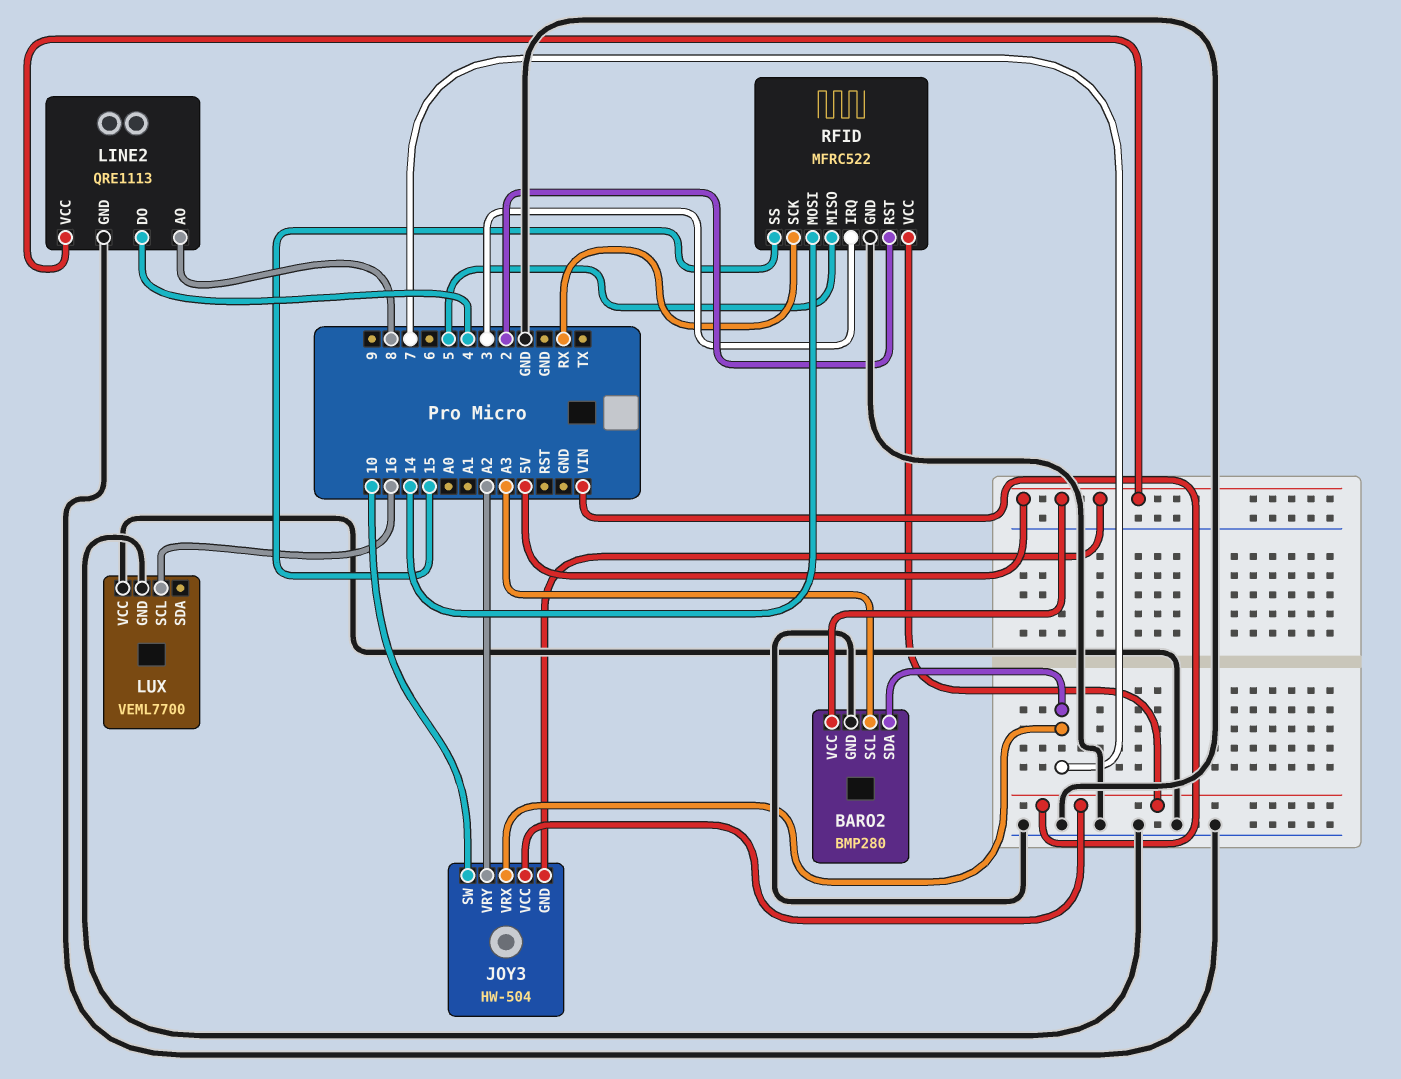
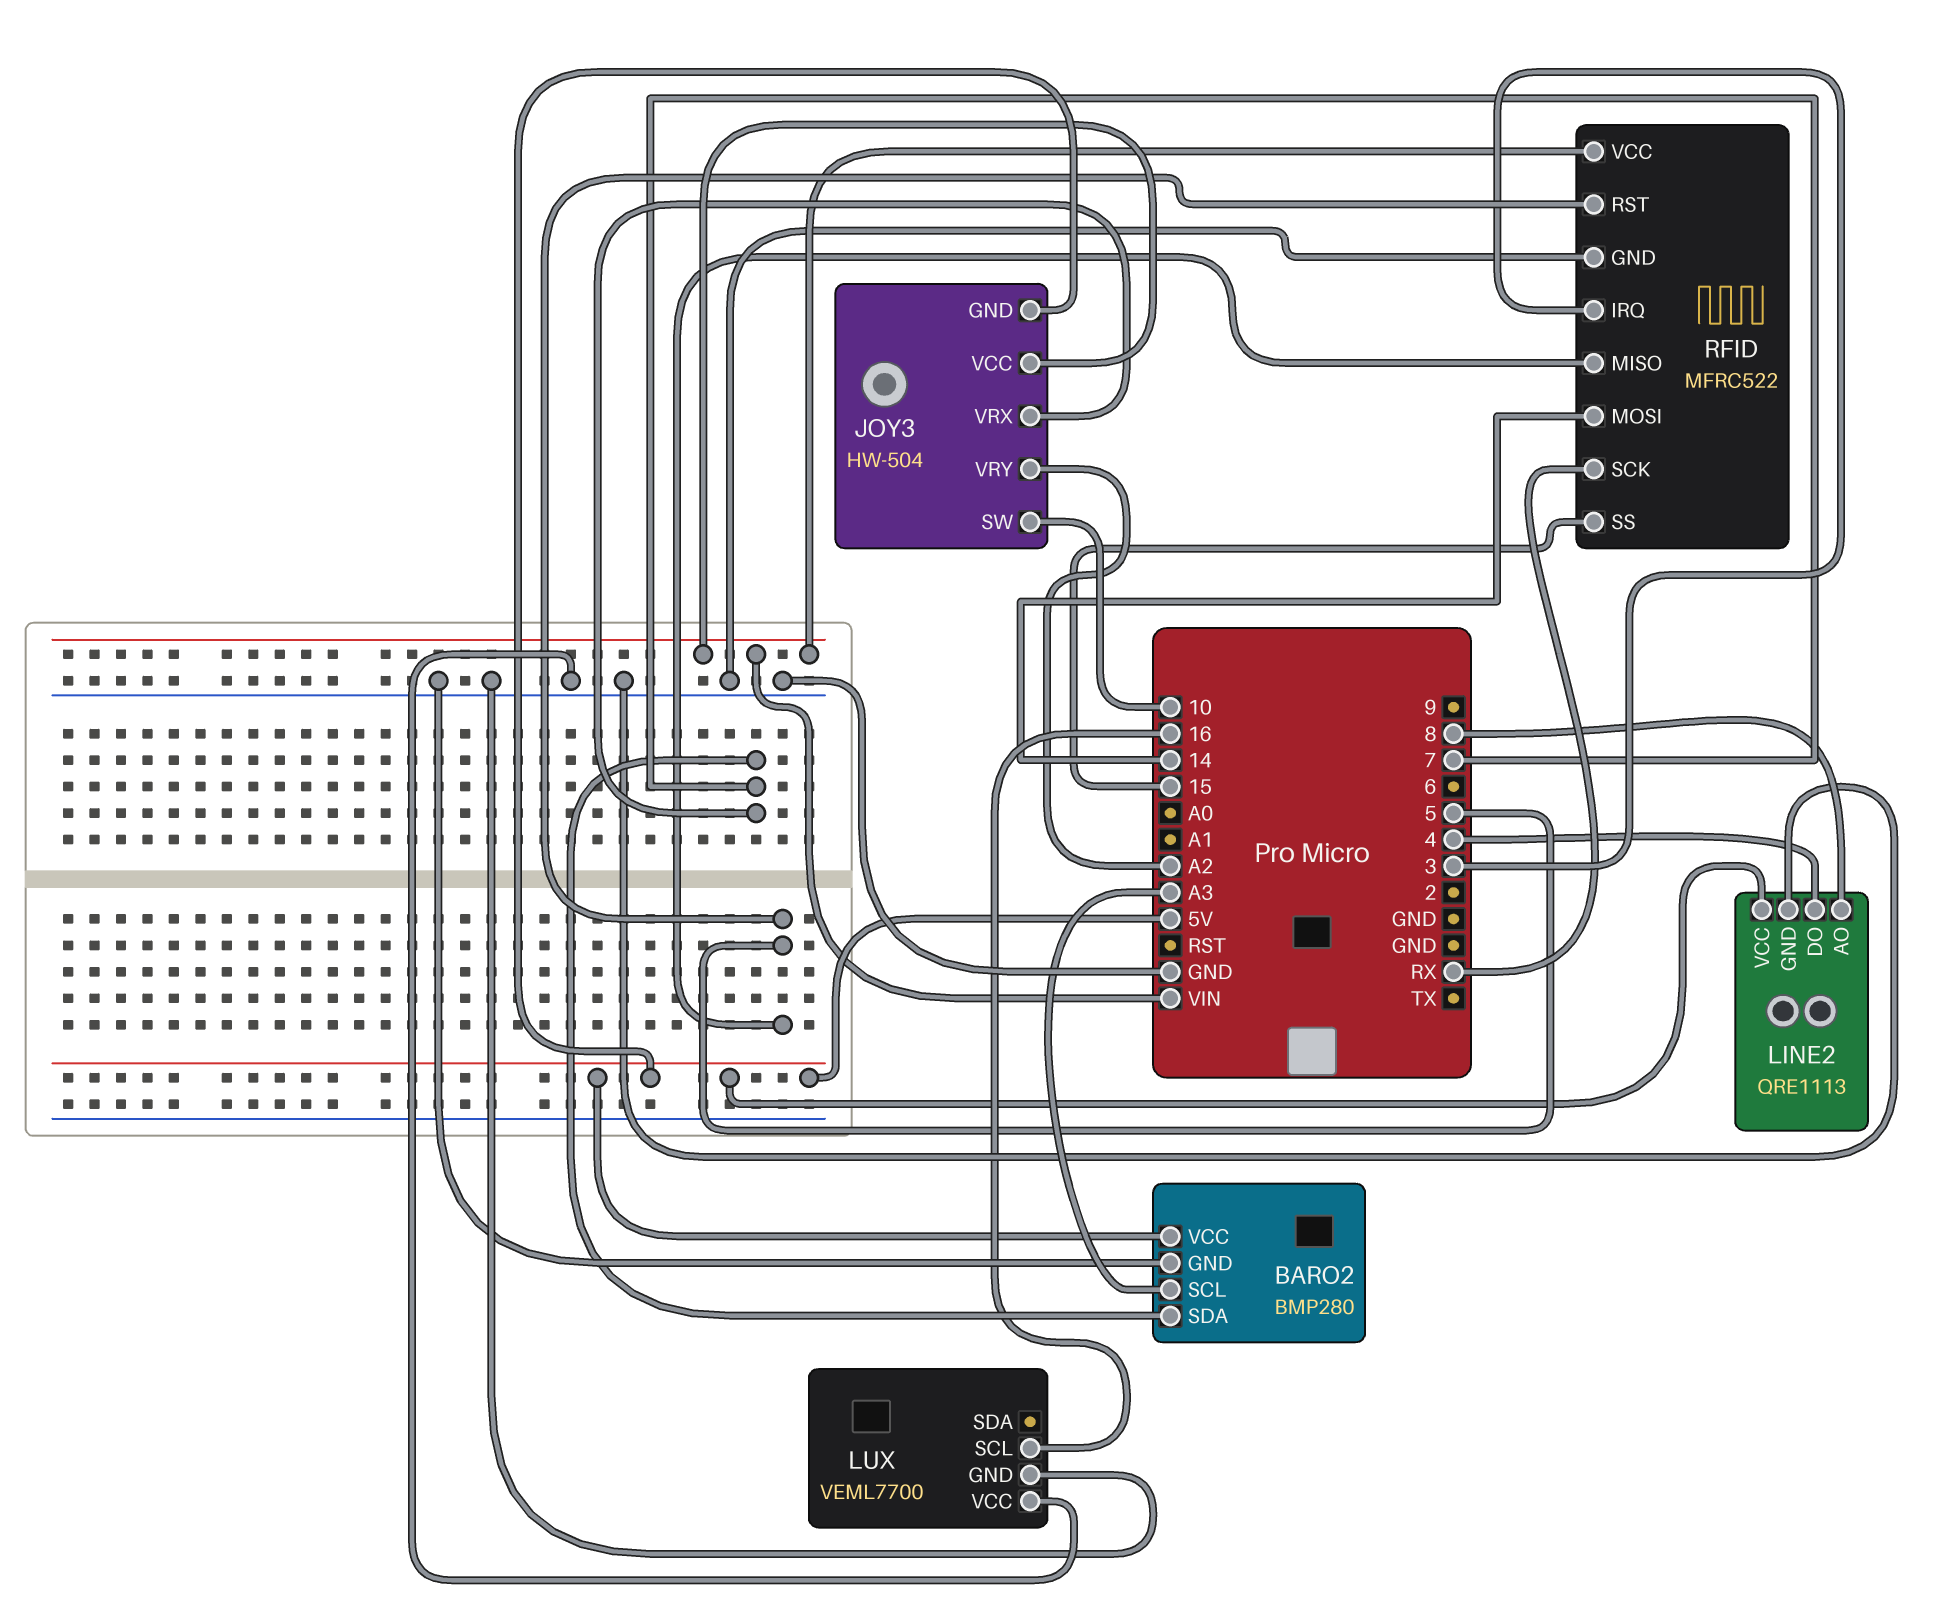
RFID pin RST: 2 -> 5

